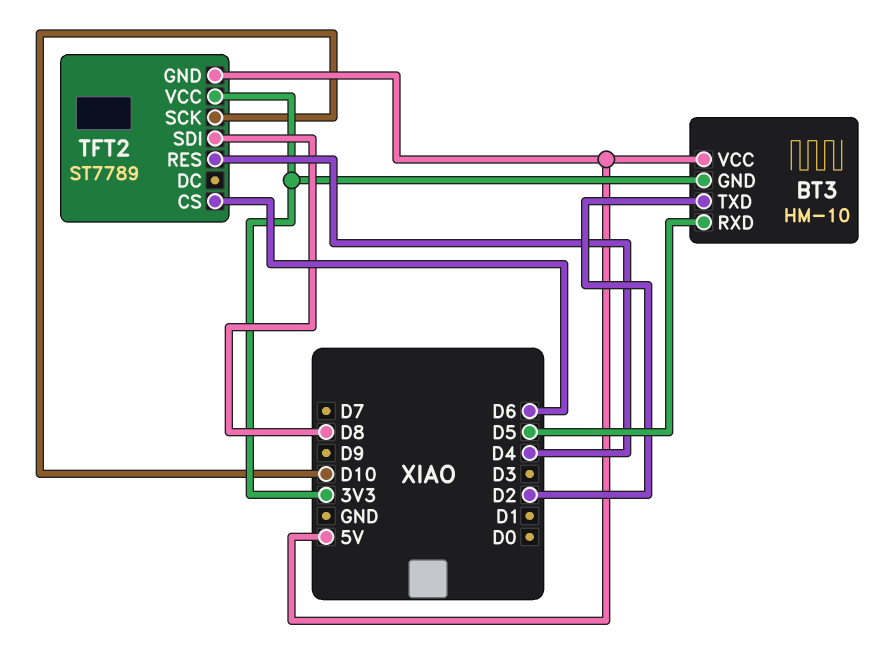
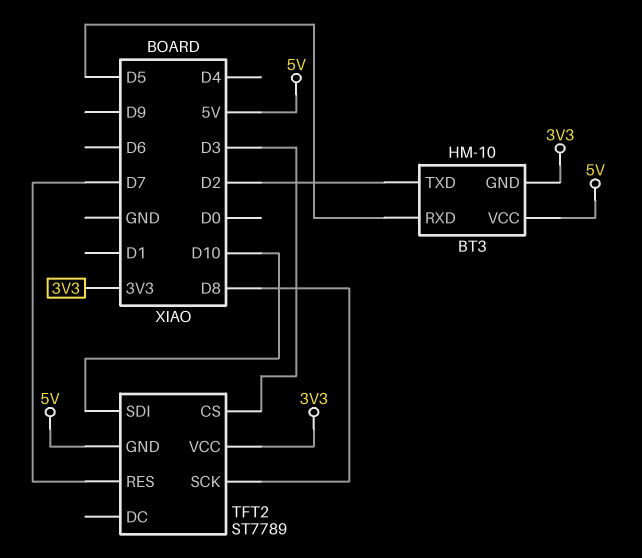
TFT2 pin CS: D6 -> D3
TFT2 pin RES: D4 -> D7
TFT2 pin SCK: D10 -> D8
TFT2 pin SDI: D8 -> D10

